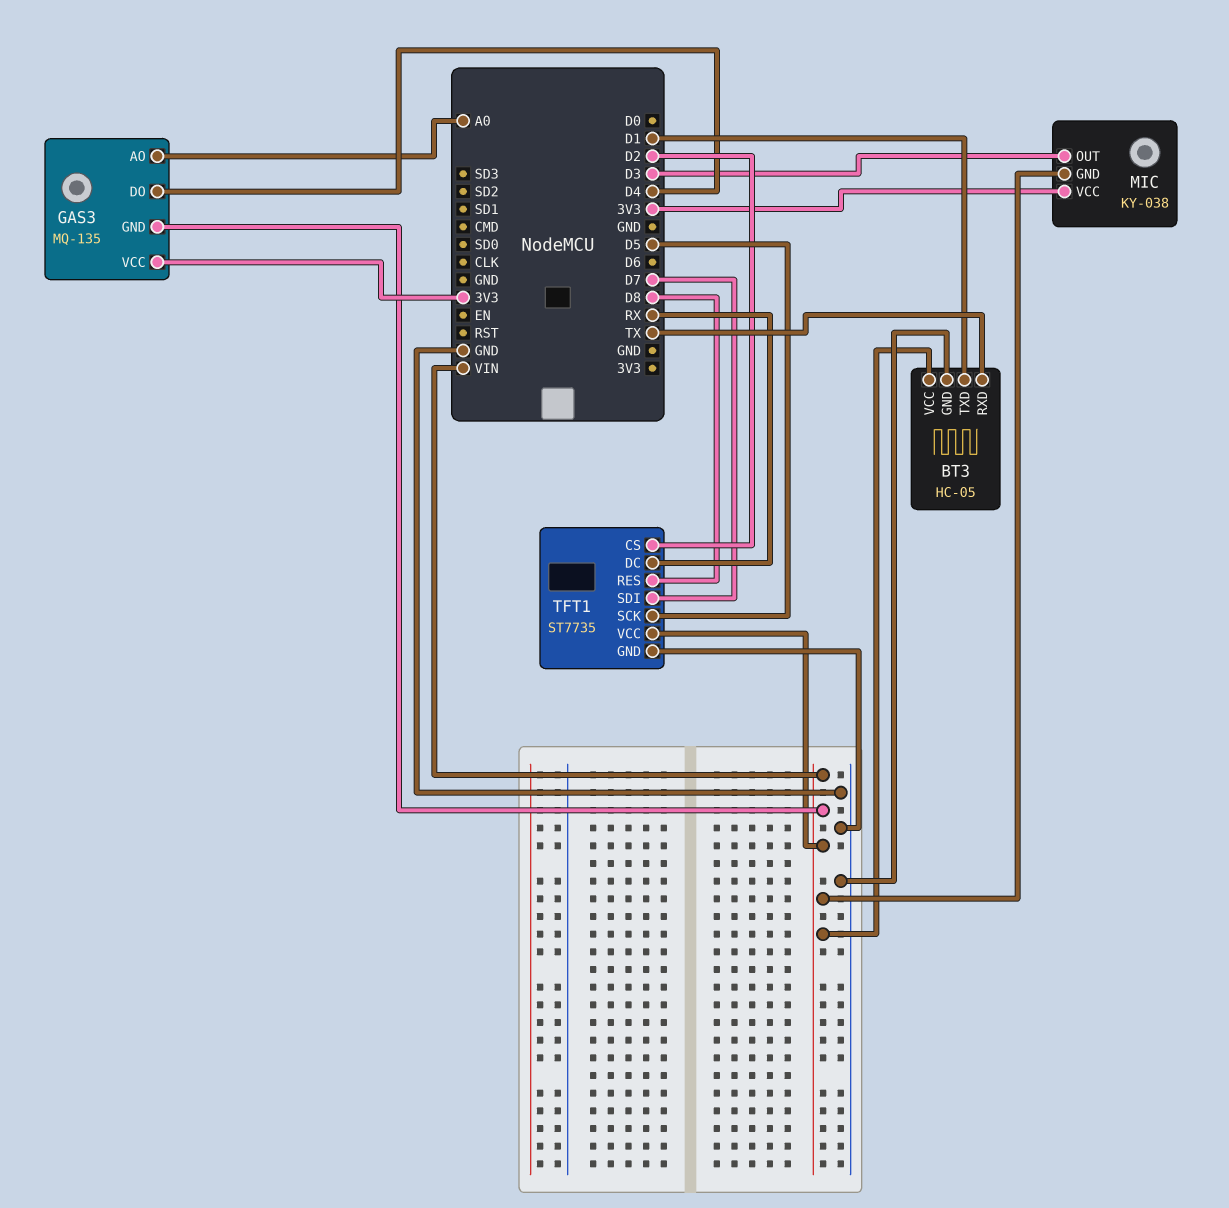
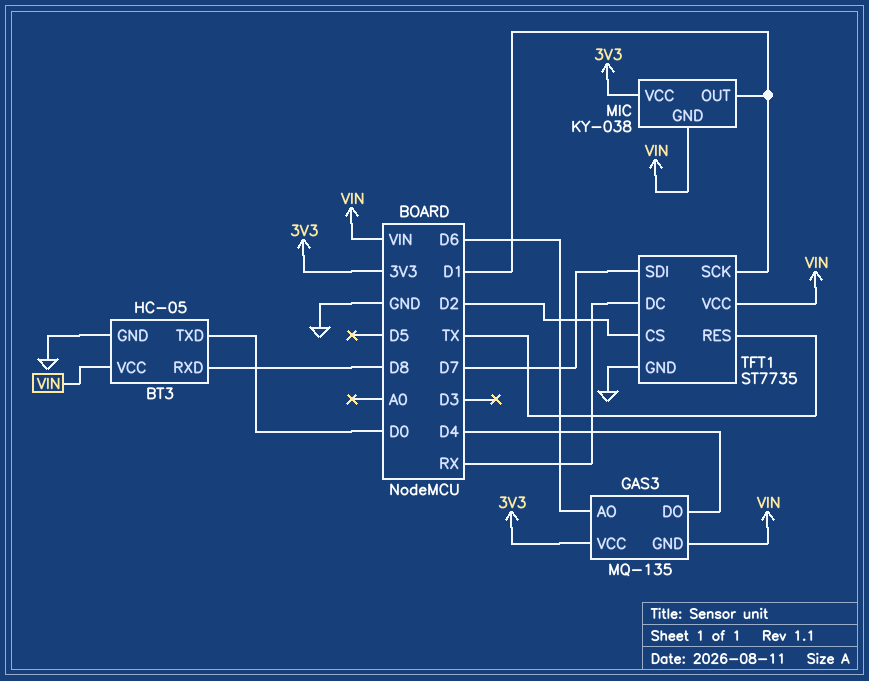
BT3 pin RXD: TX -> D8
BT3 pin TXD: D1 -> D0
GAS3 pin AO: A0 -> D6
MIC pin OUT: D3 -> D1
TFT1 pin RES: D8 -> TX
TFT1 pin SCK: D5 -> D1

